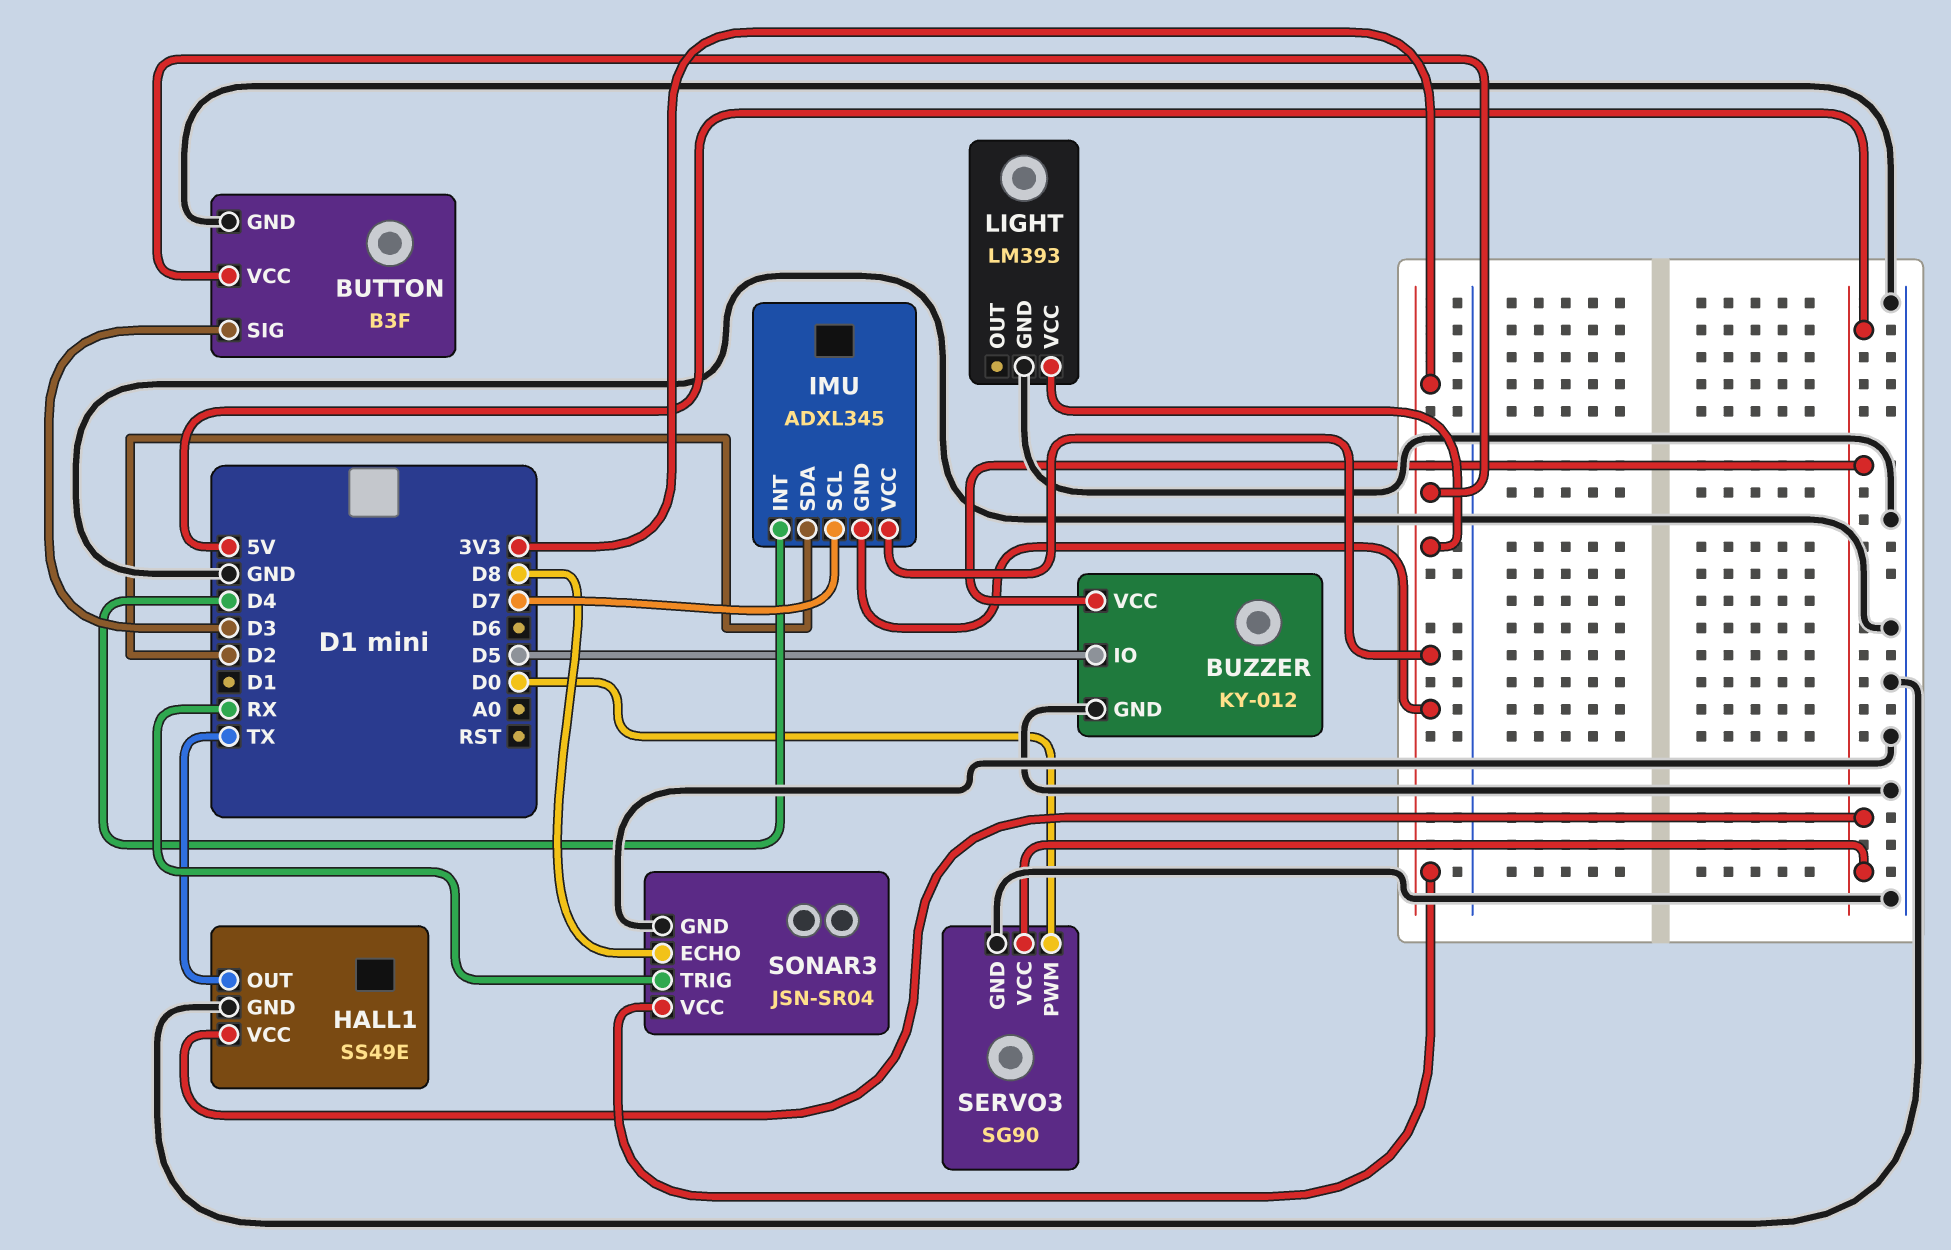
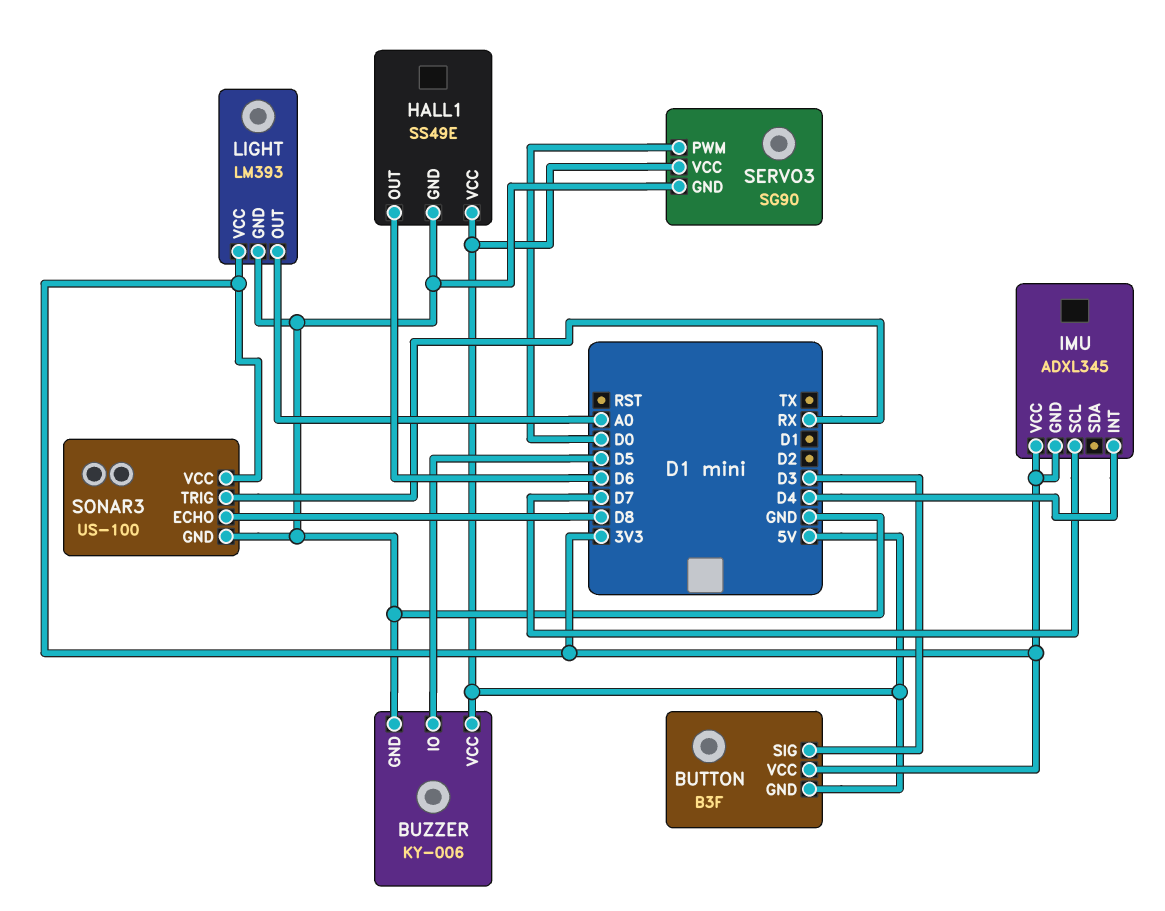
BUTTON pin GND: GND -> 5V
BUZZER: KY-012 -> KY-006
HALL1 pin OUT: TX -> D6
IMU pin SDA: D2 -> none
LIGHT pin OUT: none -> A0
SONAR3: JSN-SR04 -> US-100

